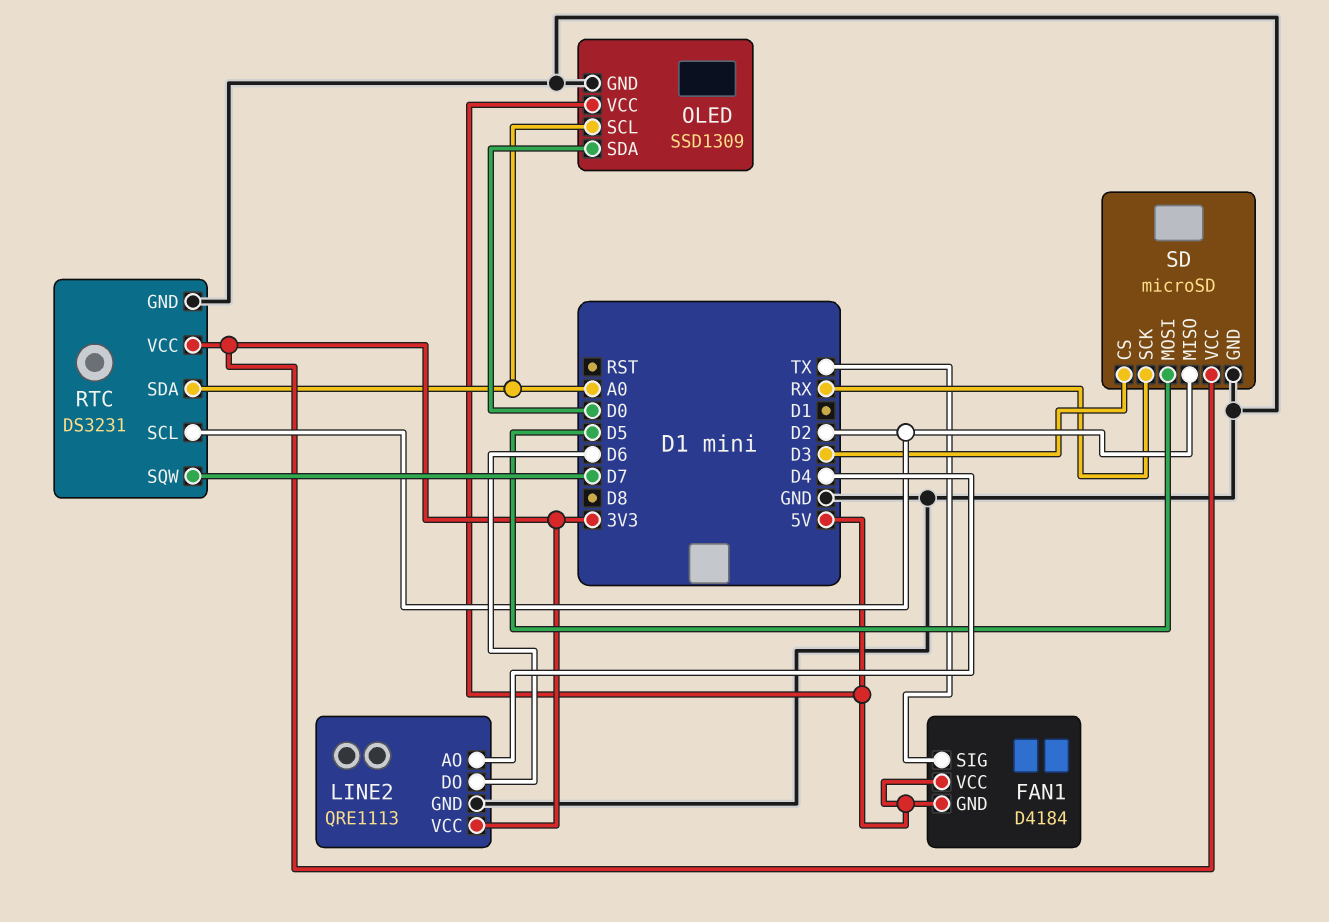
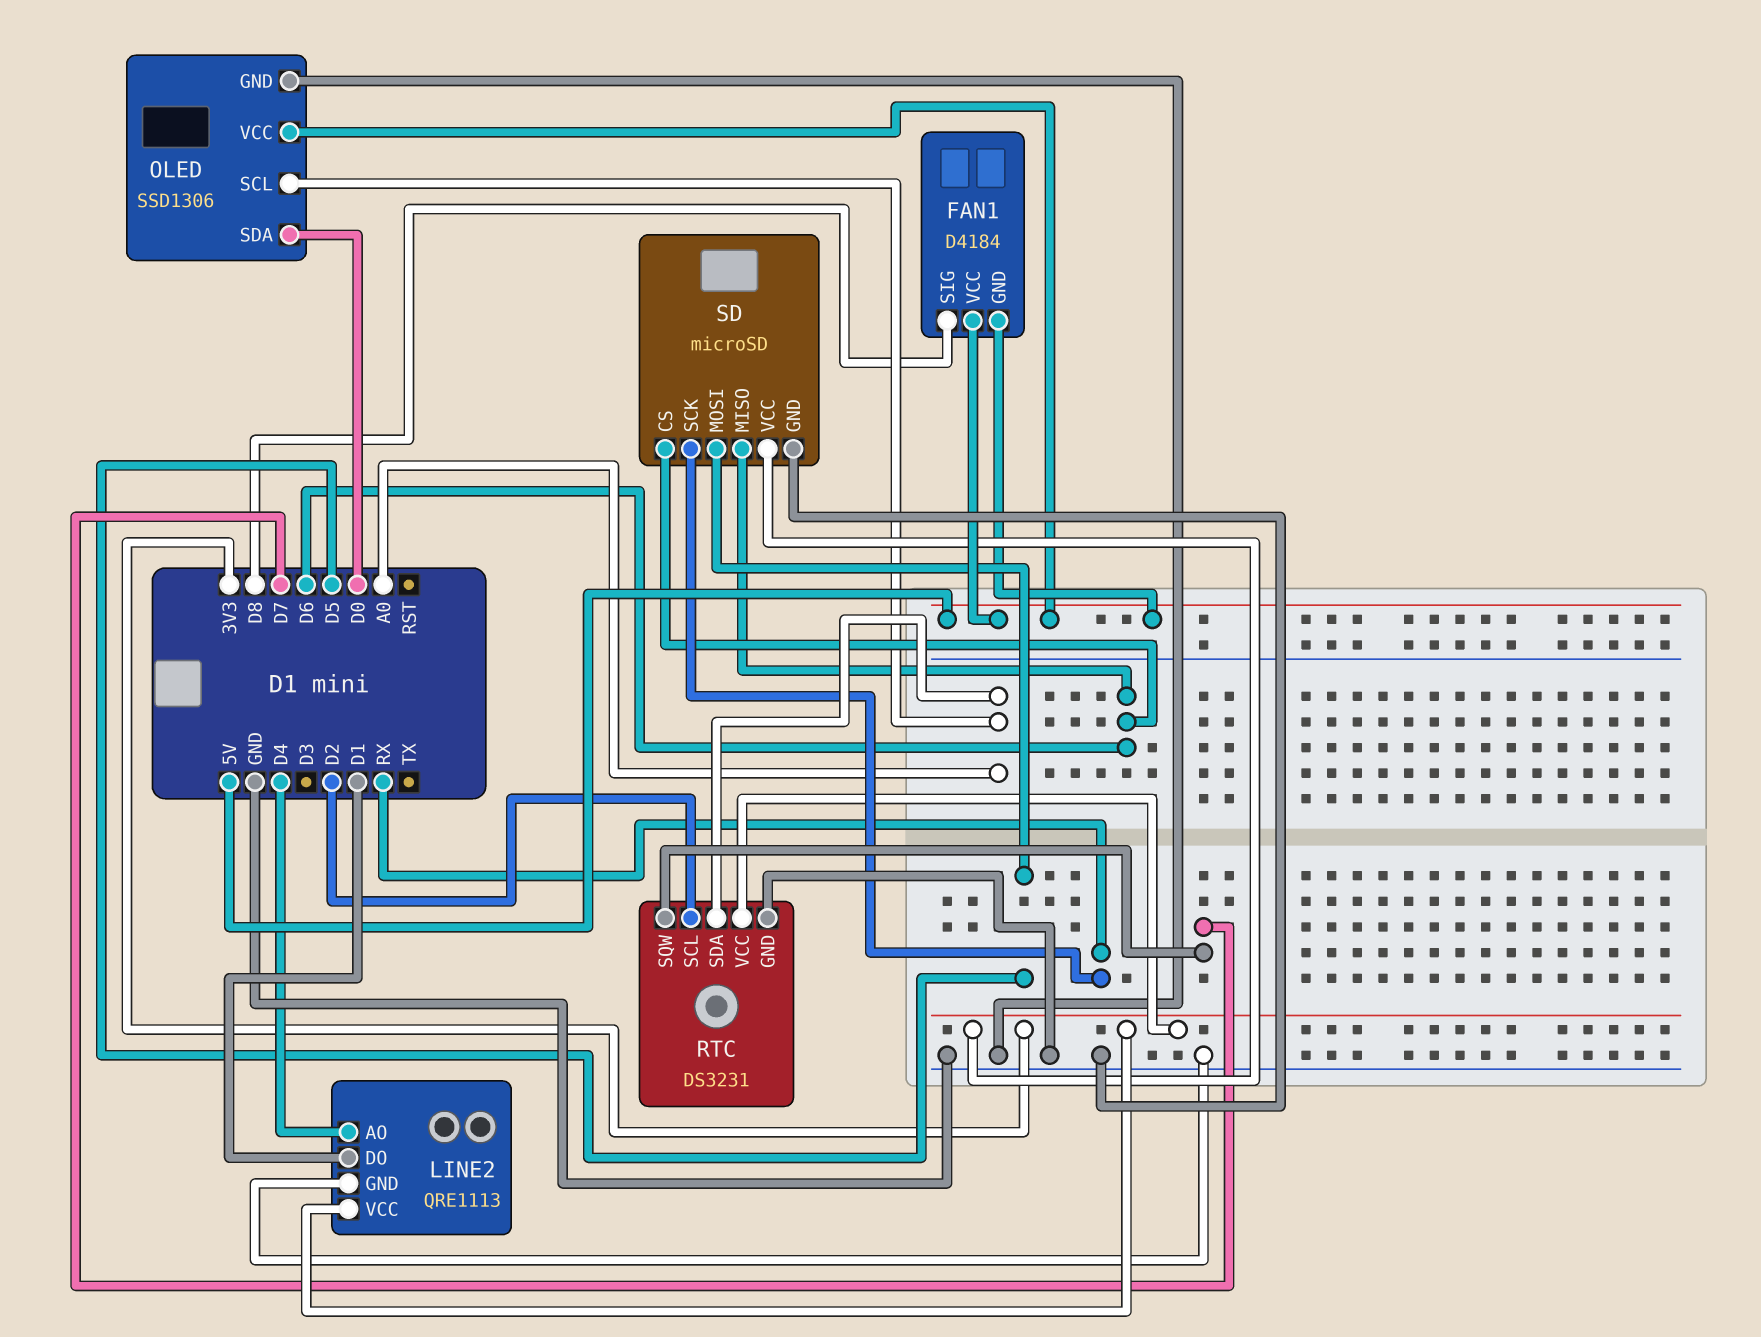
FAN1 pin SIG: TX -> D8
LINE2 pin DO: D6 -> D1
OLED: SSD1309 -> SSD1306
SD pin CS: D3 -> D6
SD pin MISO: D2 -> D6

